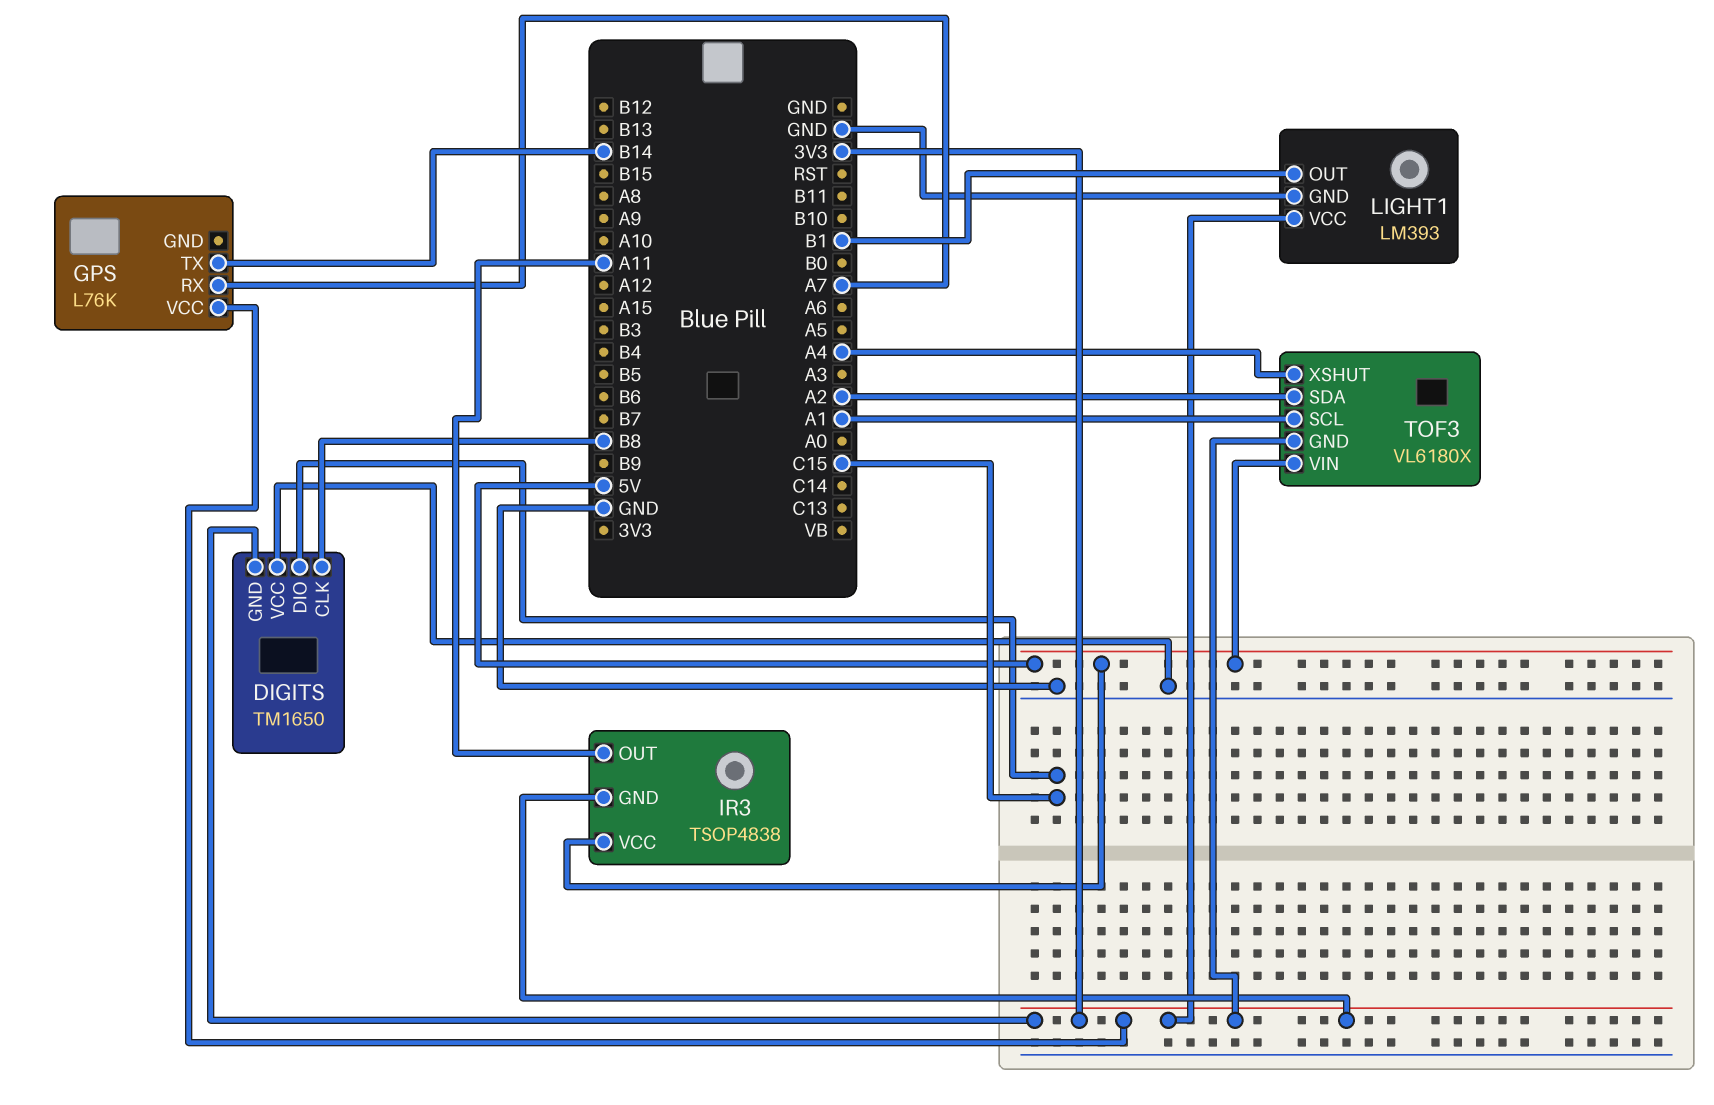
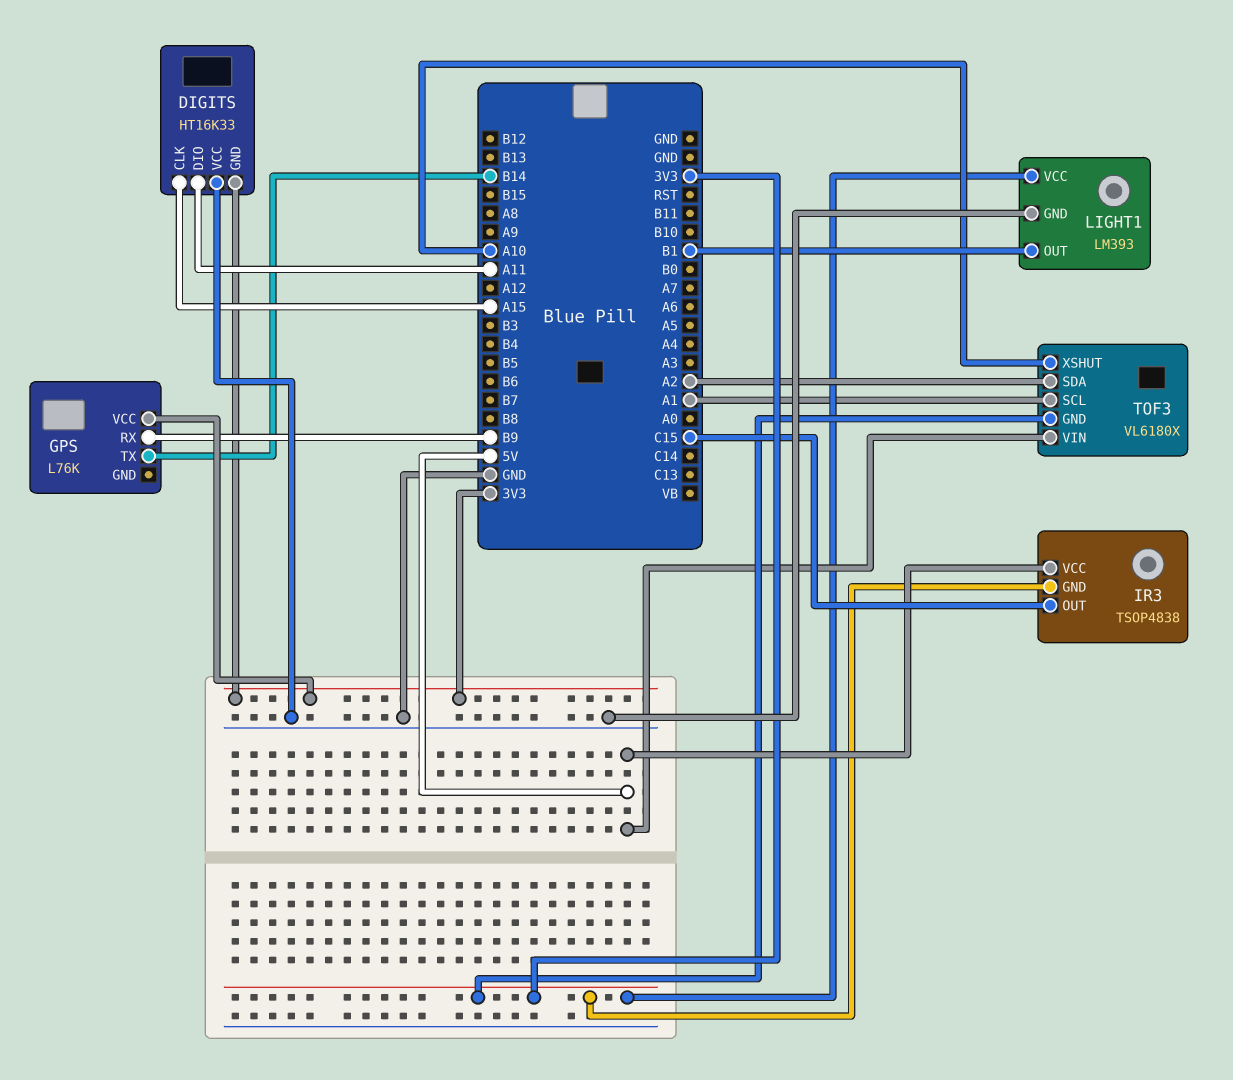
DIGITS: TM1650 -> HT16K33
DIGITS pin CLK: B8 -> A15
DIGITS pin DIO: C15 -> A11
GPS pin RX: A7 -> B9
IR3 pin OUT: A11 -> C15
TOF3 pin XSHUT: A4 -> A10

